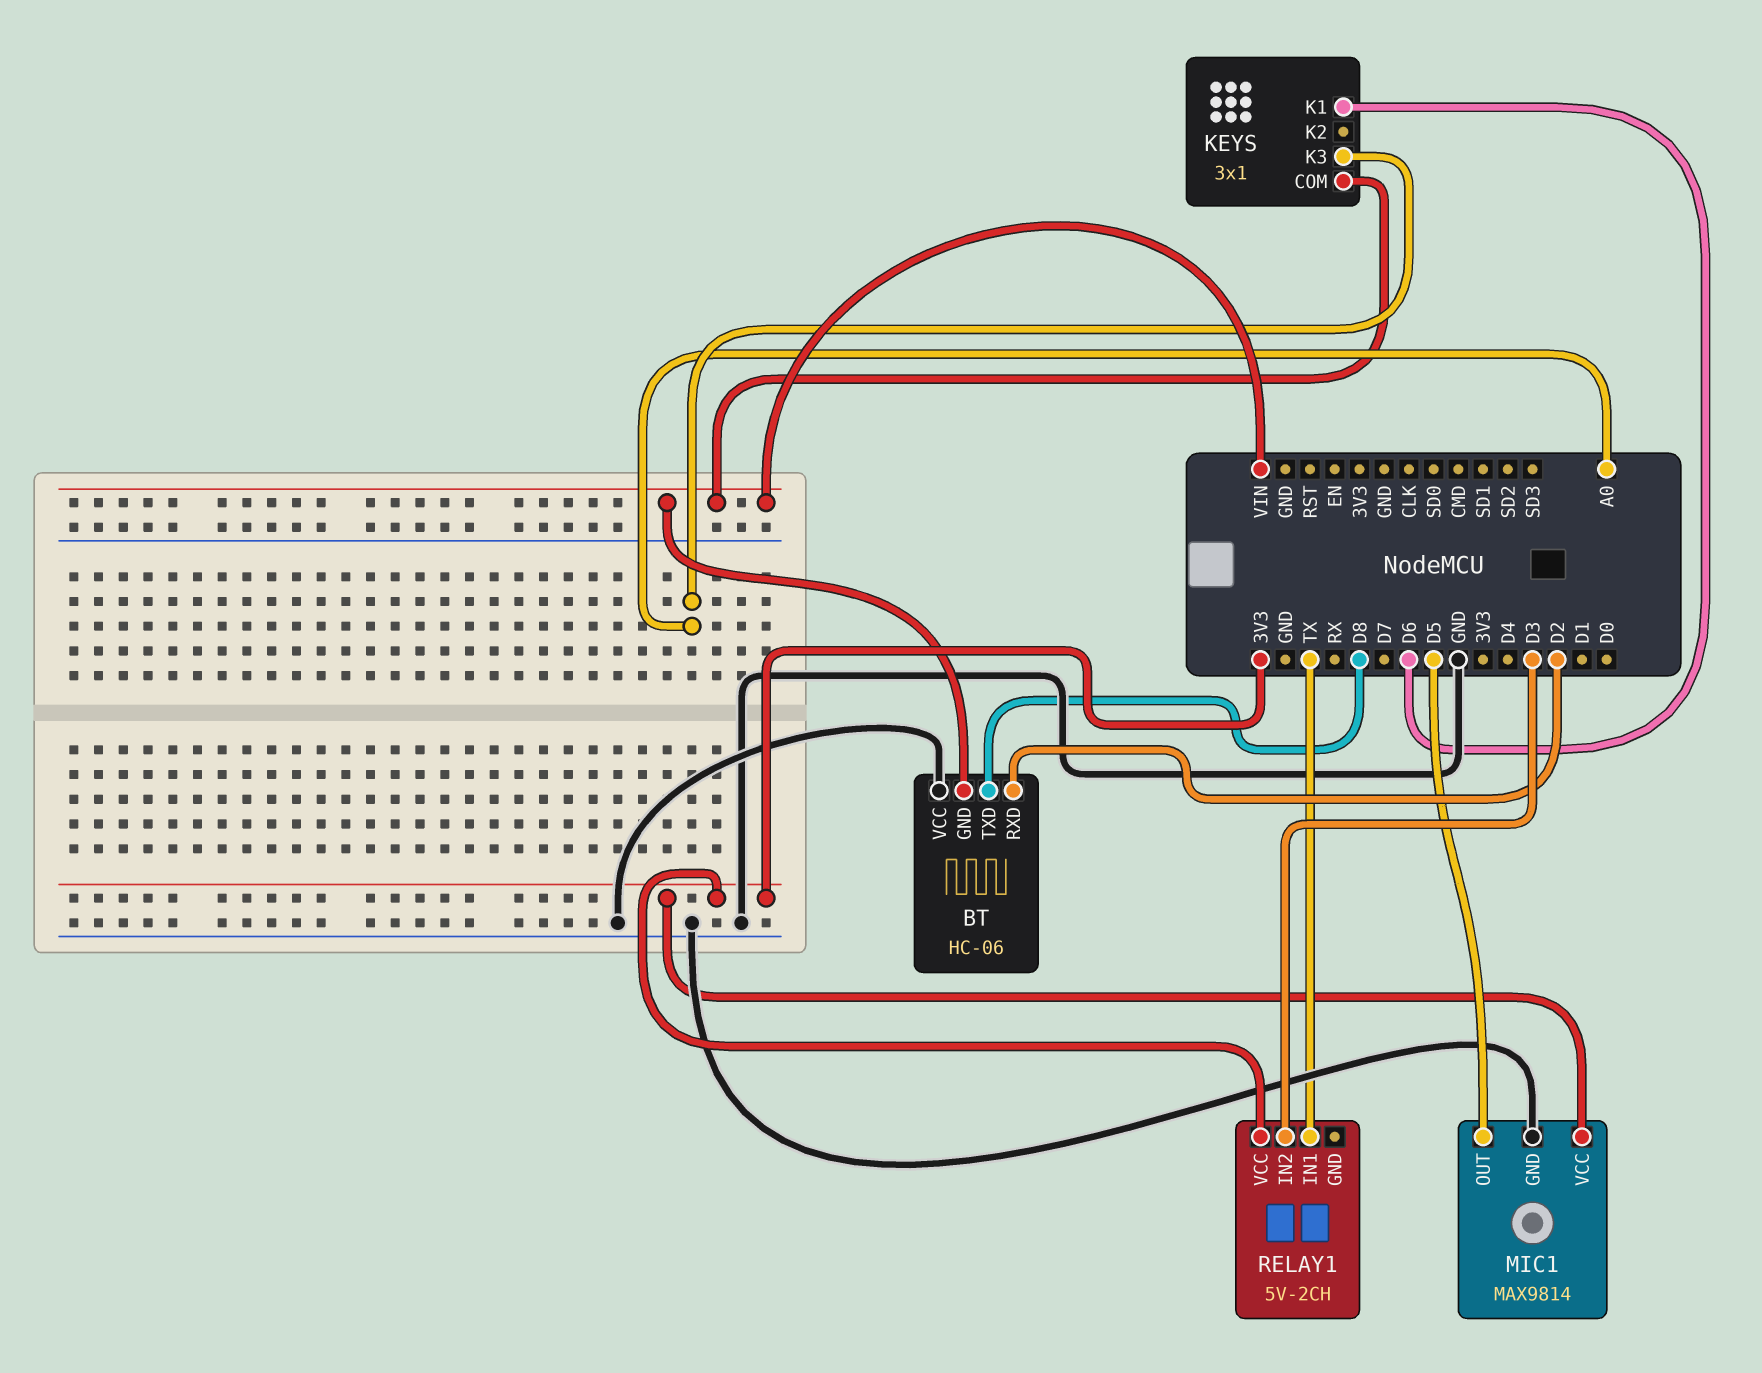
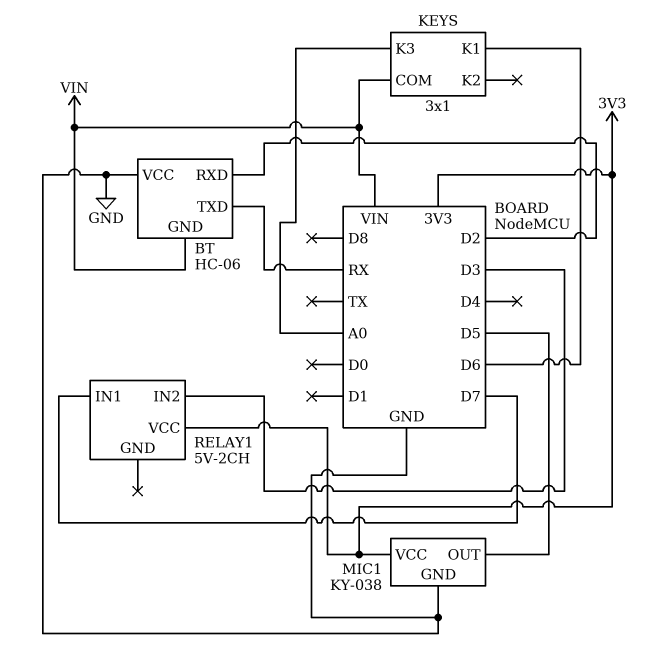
BT pin TXD: D8 -> RX
MIC1: MAX9814 -> KY-038
RELAY1 pin IN1: TX -> D7

